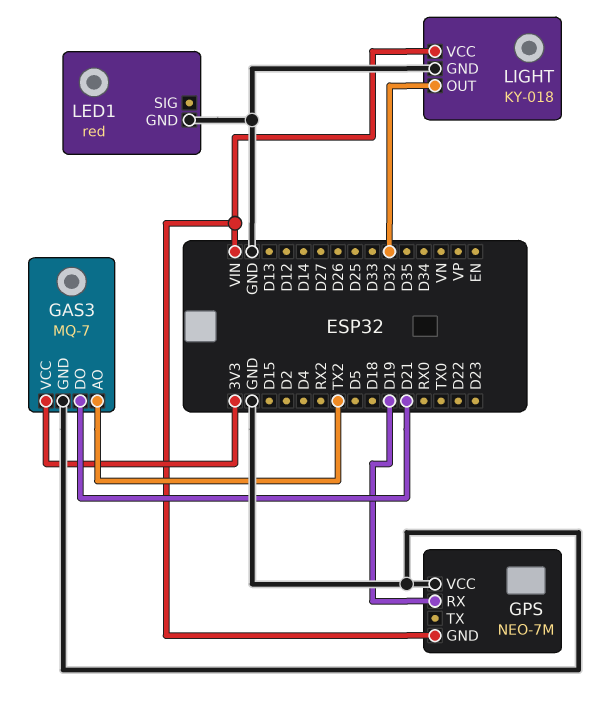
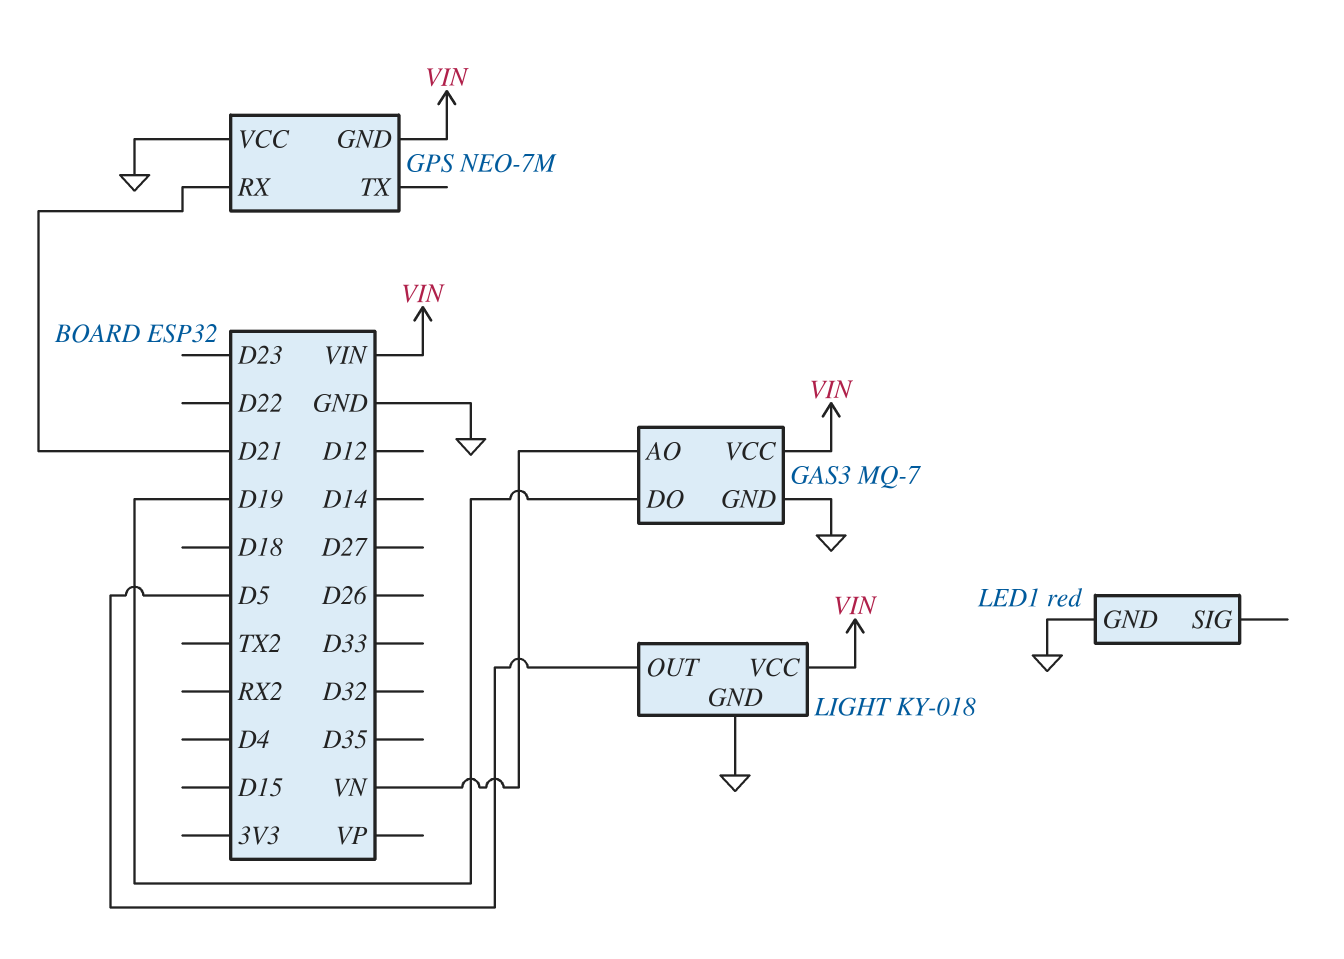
GAS3 pin AO: TX2 -> VN
GAS3 pin DO: D21 -> D19
GAS3 pin VCC: 3V3 -> VIN
GPS pin RX: D19 -> D21
LIGHT pin OUT: D32 -> D5

